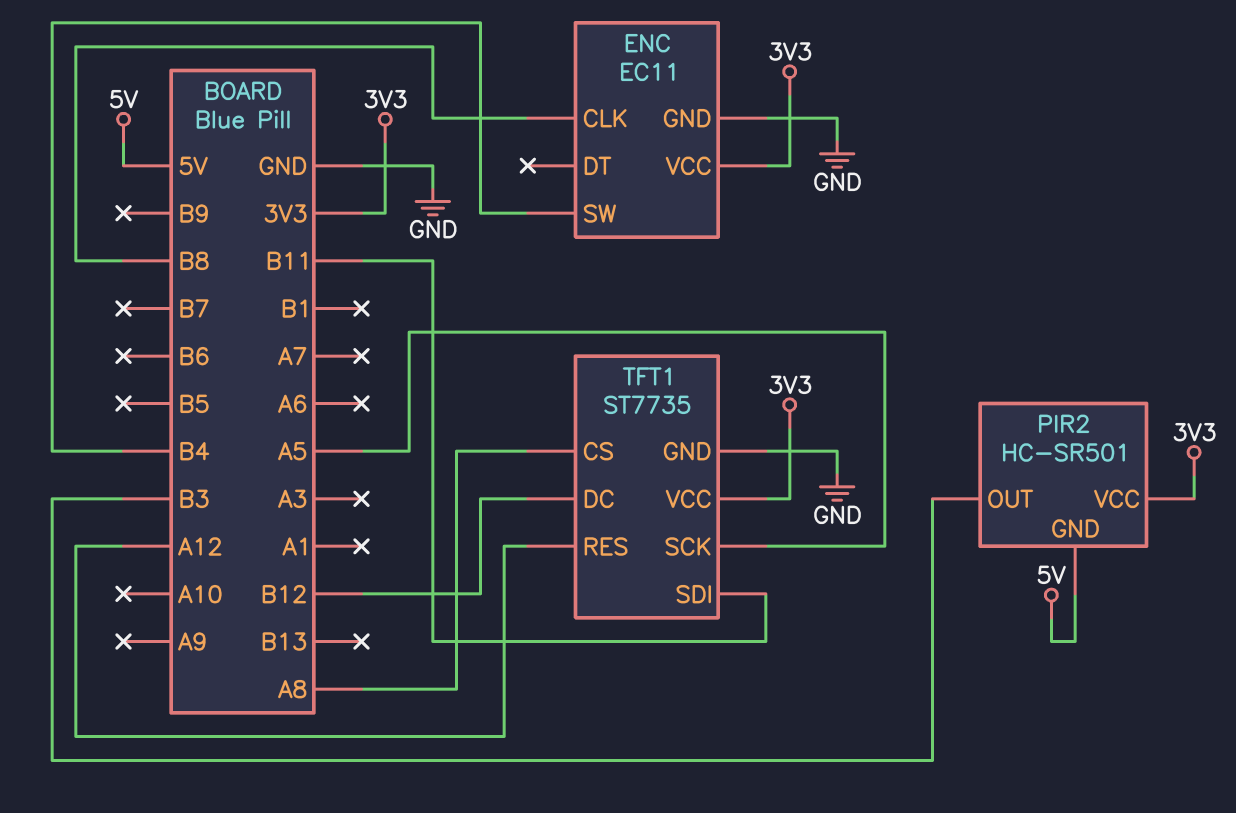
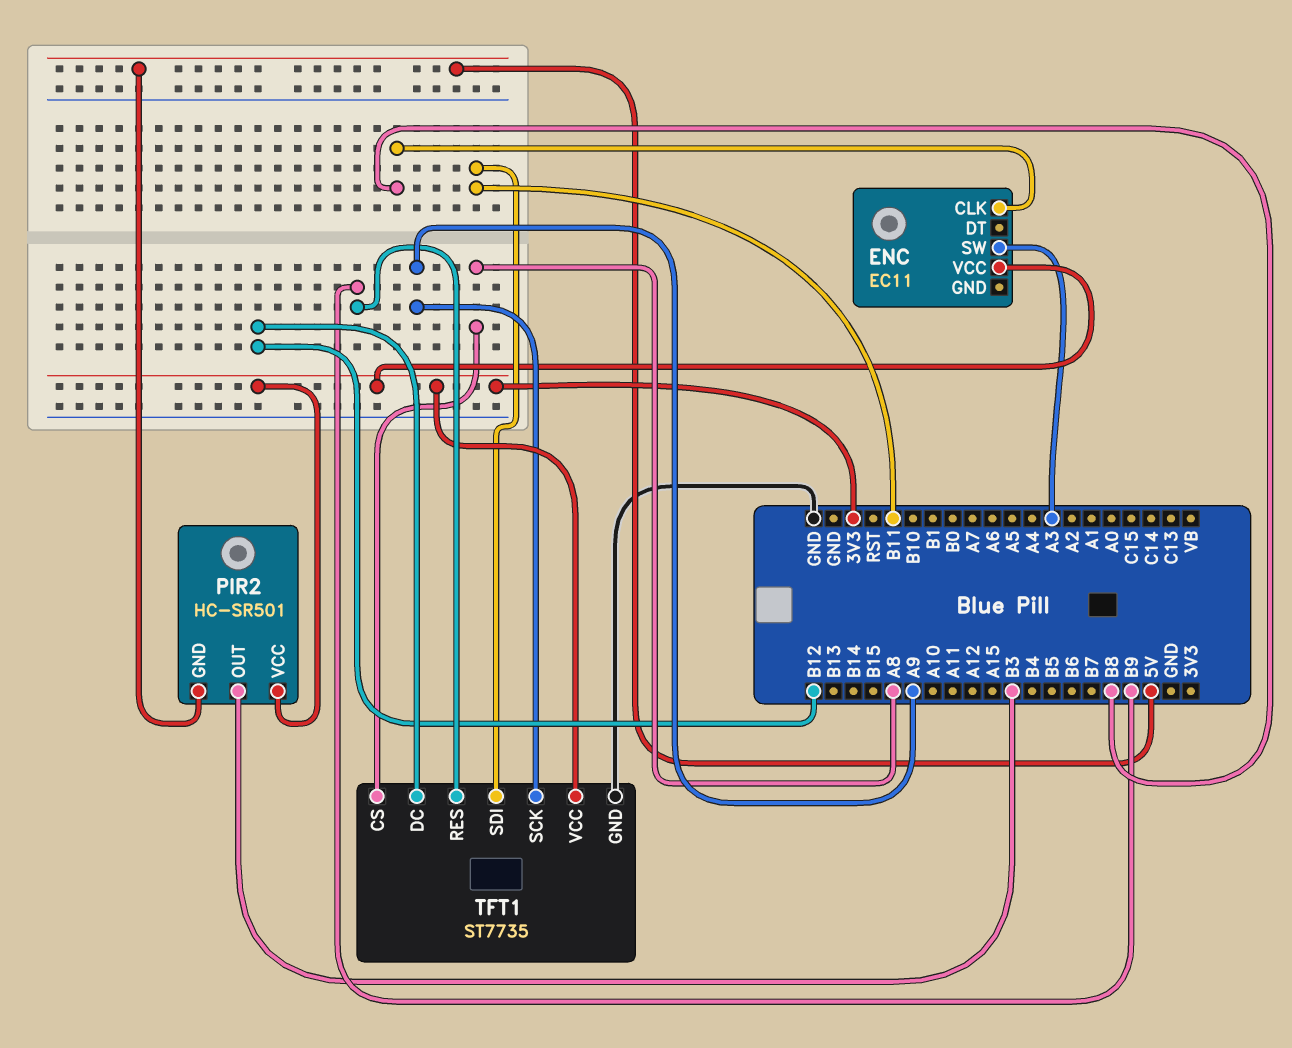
ENC pin GND: GND -> none
ENC pin SW: B4 -> A3
TFT1 pin RES: A12 -> B9
TFT1 pin SCK: A5 -> A9

